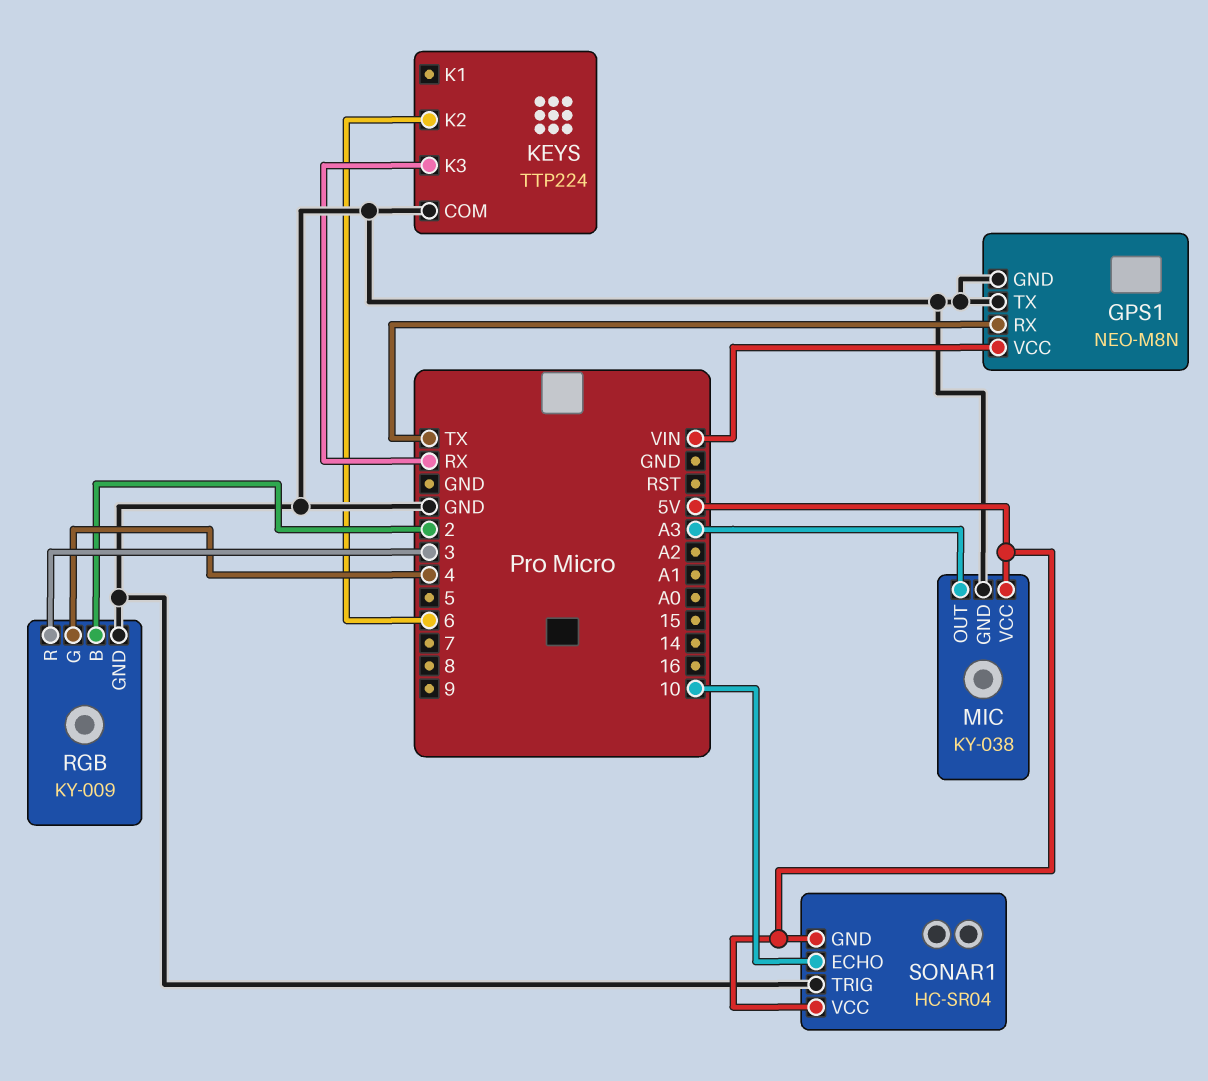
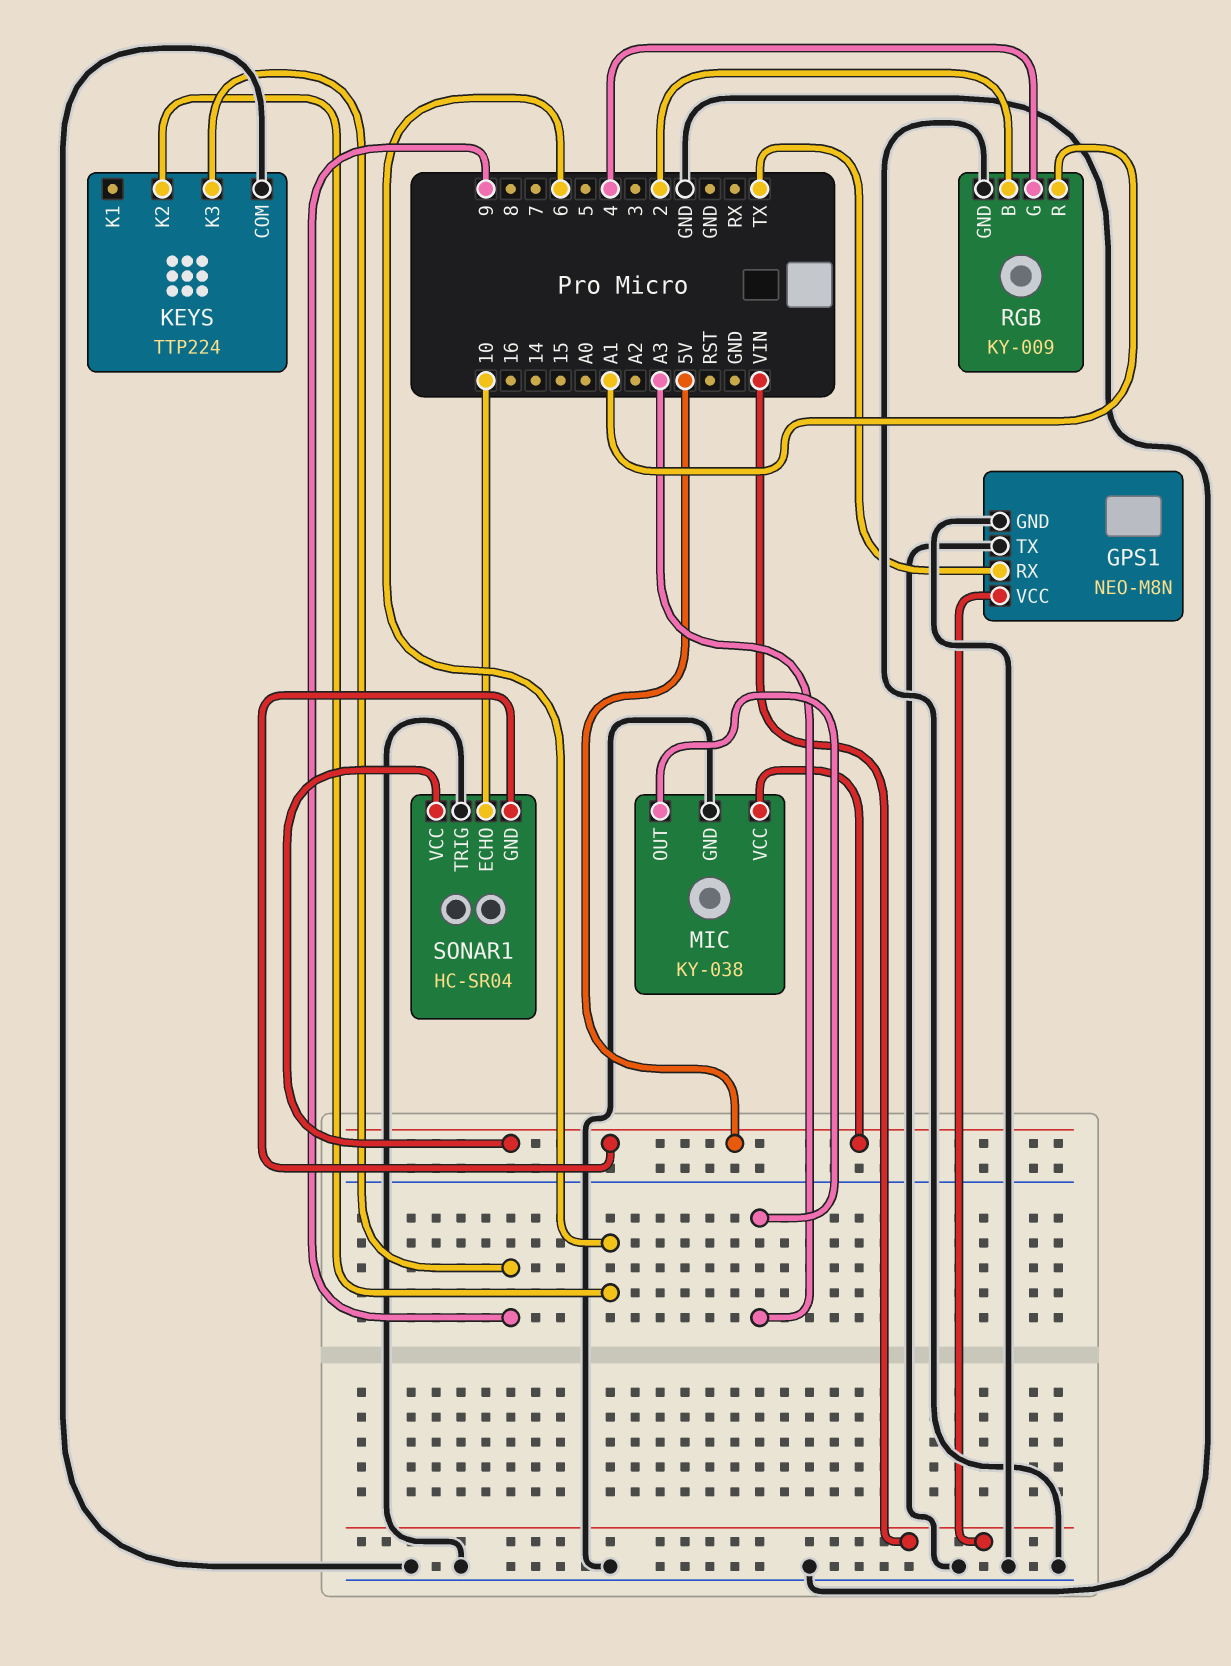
KEYS pin K3: RX -> 9
RGB pin R: 3 -> A1

